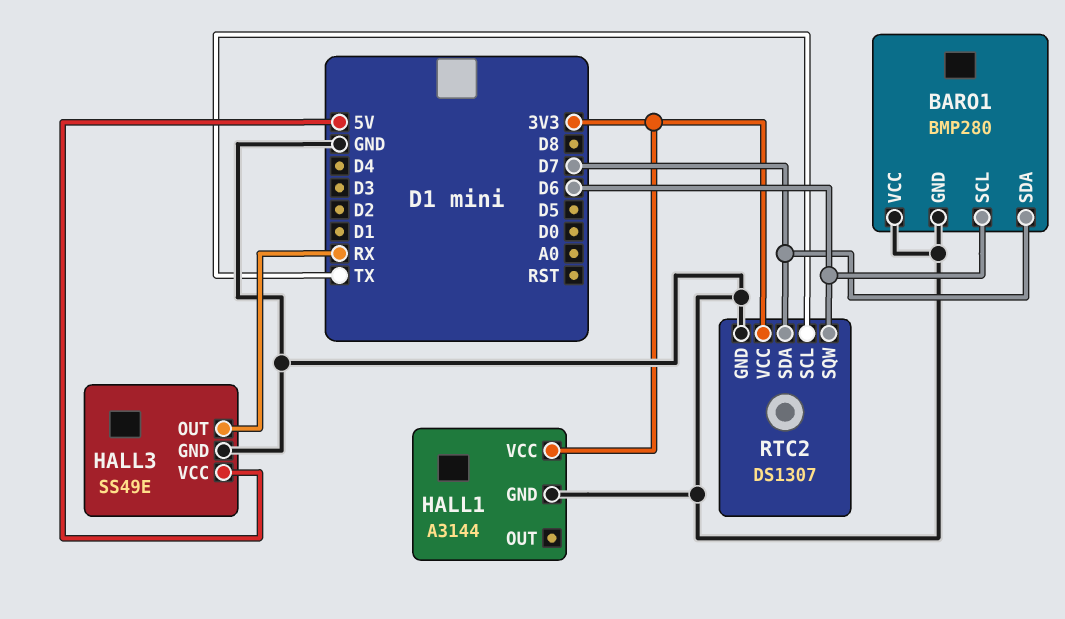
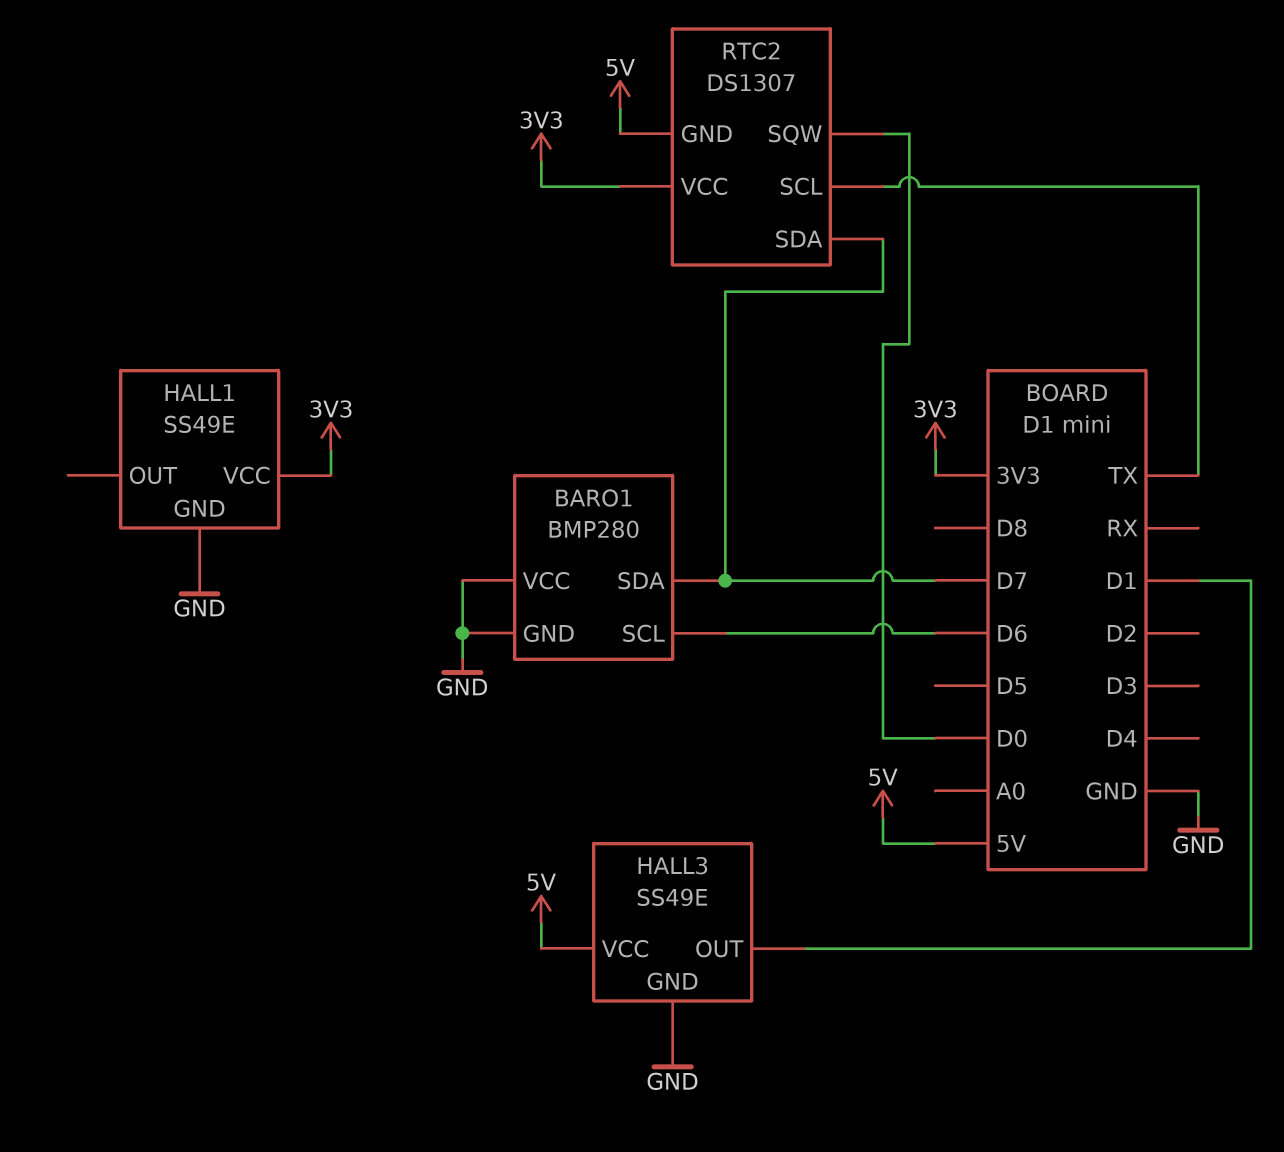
HALL1: A3144 -> SS49E
HALL3 pin OUT: RX -> D1
RTC2 pin GND: GND -> 5V
RTC2 pin SQW: D6 -> D0

